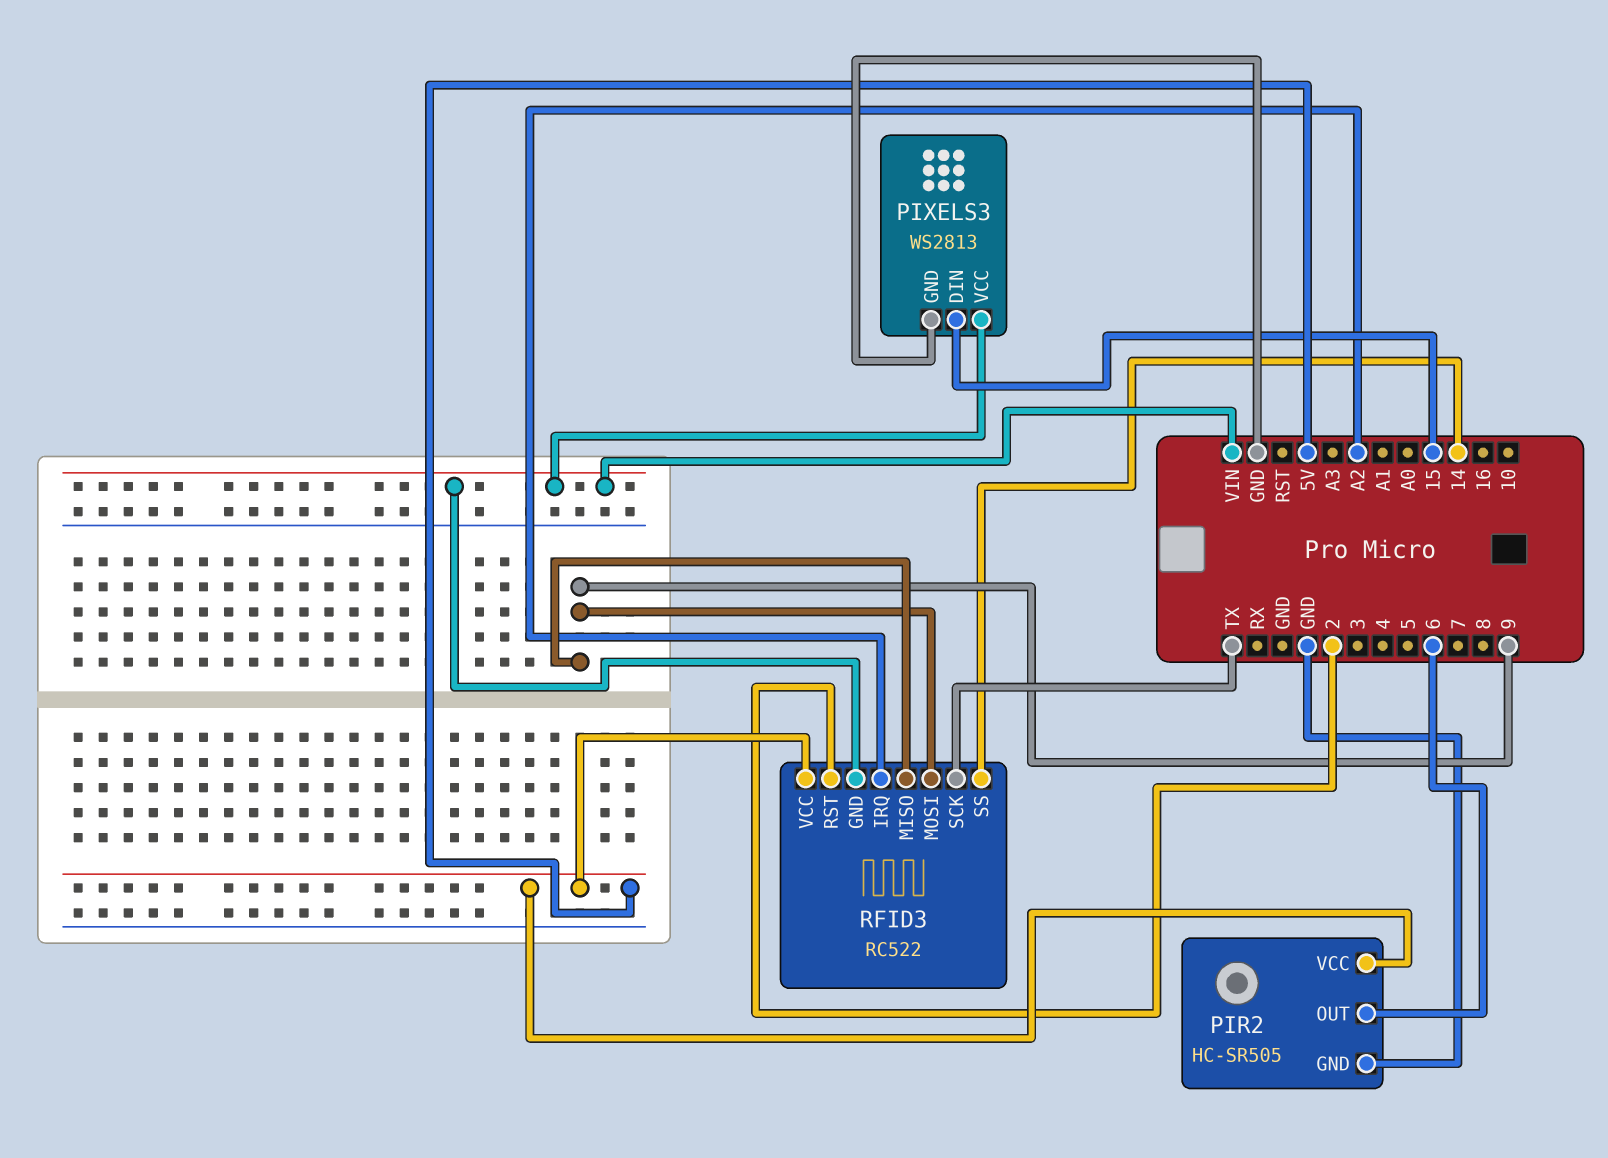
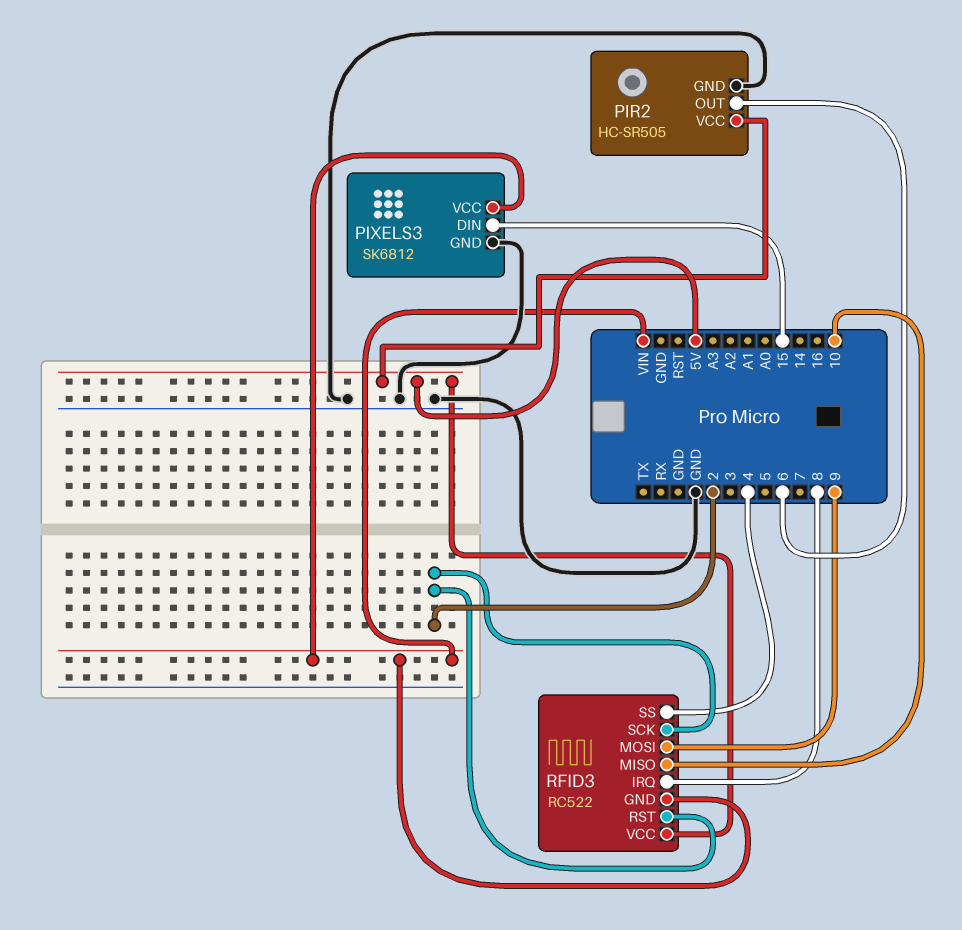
PIXELS3: WS2813 -> SK6812
RFID3 pin IRQ: A2 -> 8
RFID3 pin MISO: 9 -> 10
RFID3 pin SCK: TX -> 2
RFID3 pin SS: 14 -> 4

